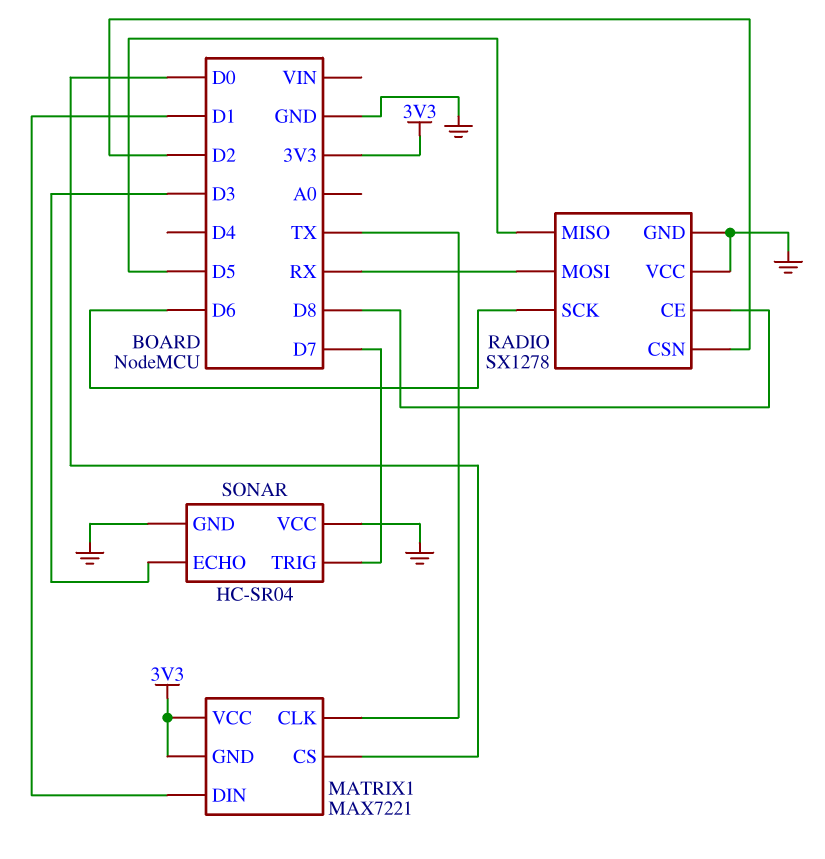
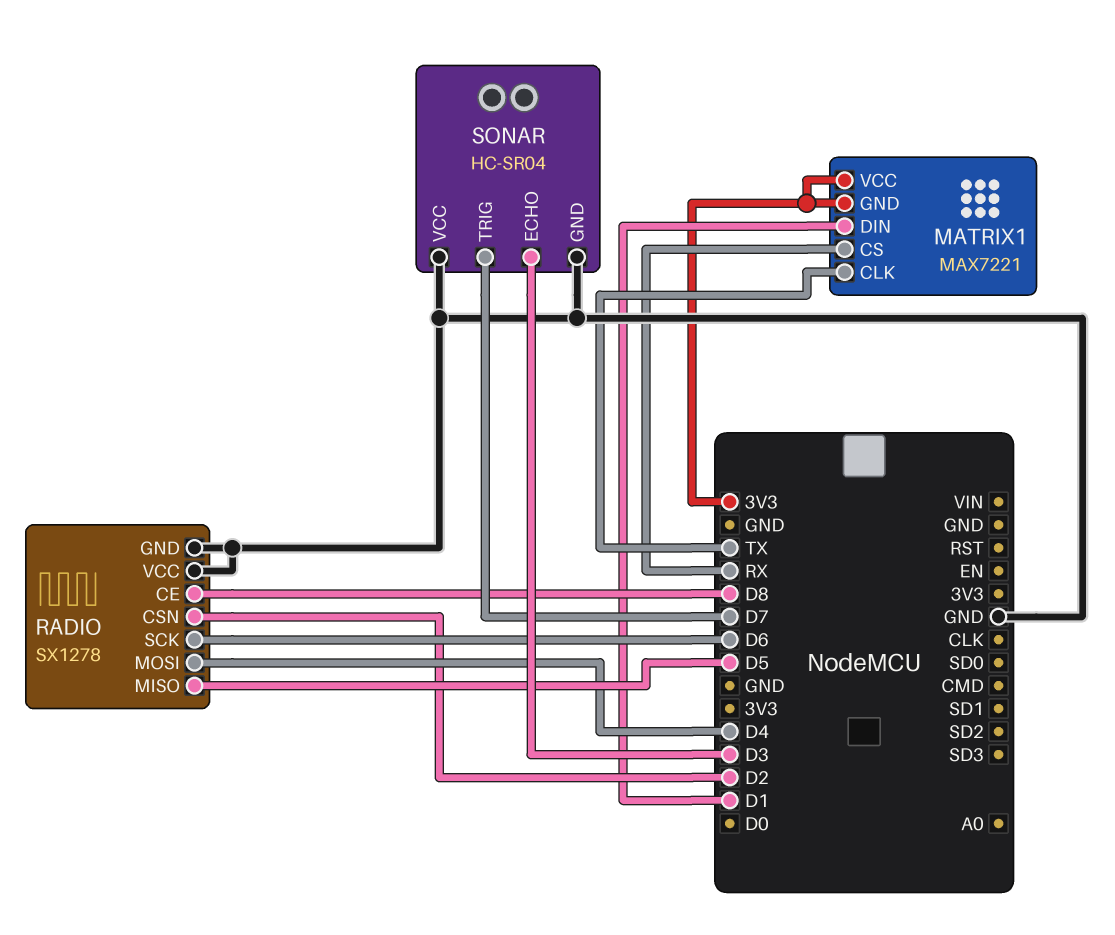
MATRIX1 pin CS: D0 -> RX
RADIO pin MOSI: RX -> D4

